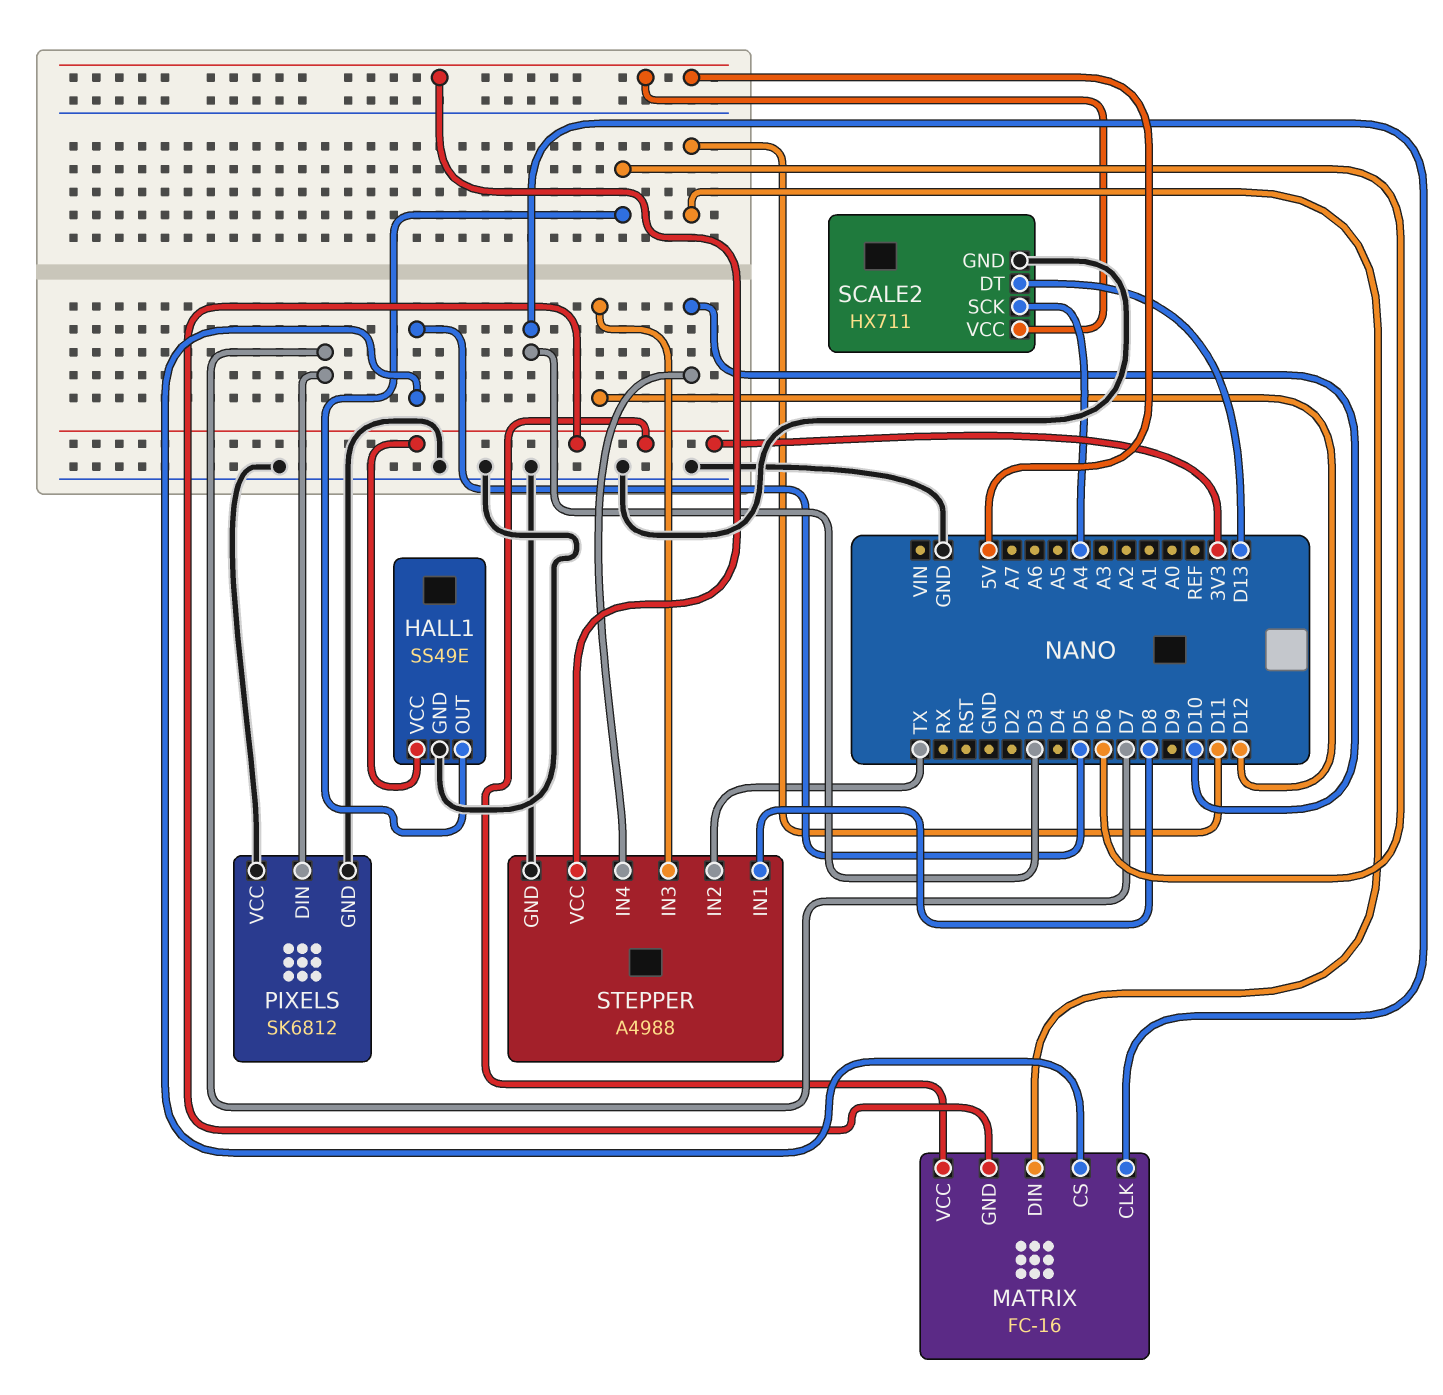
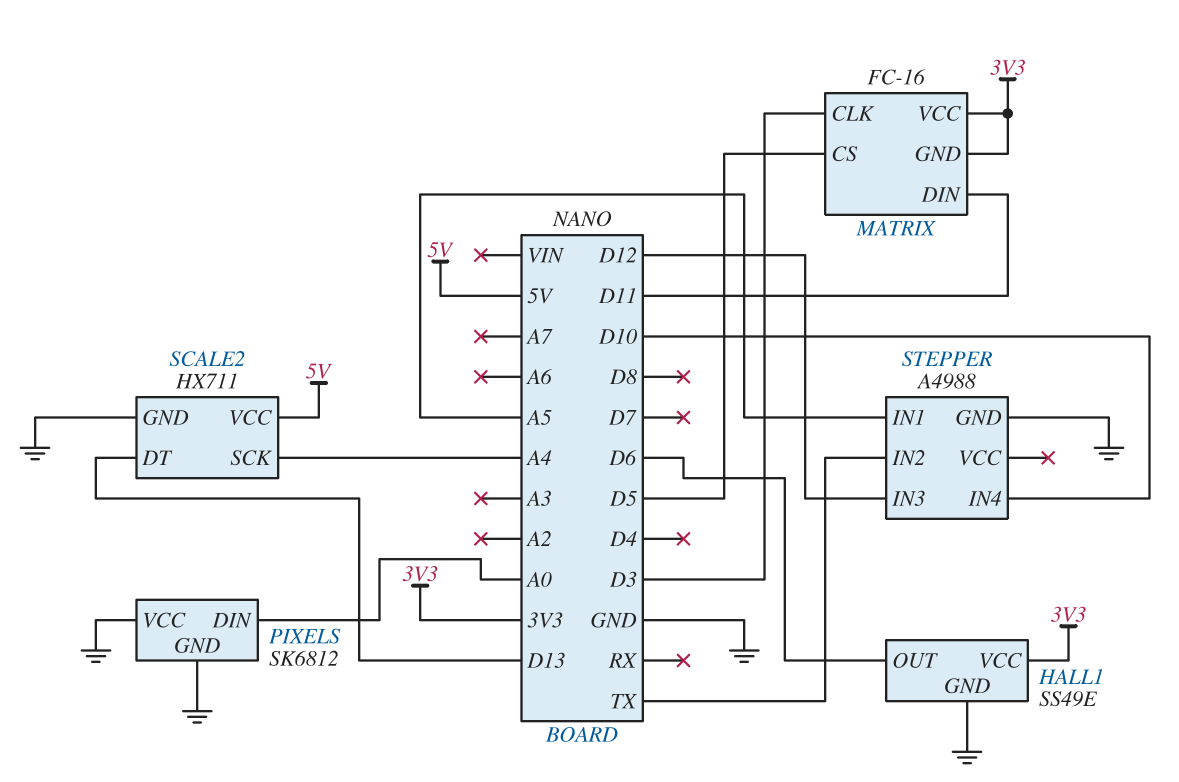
PIXELS pin DIN: D7 -> A0
STEPPER pin IN1: D8 -> A5
STEPPER pin VCC: 5V -> none

